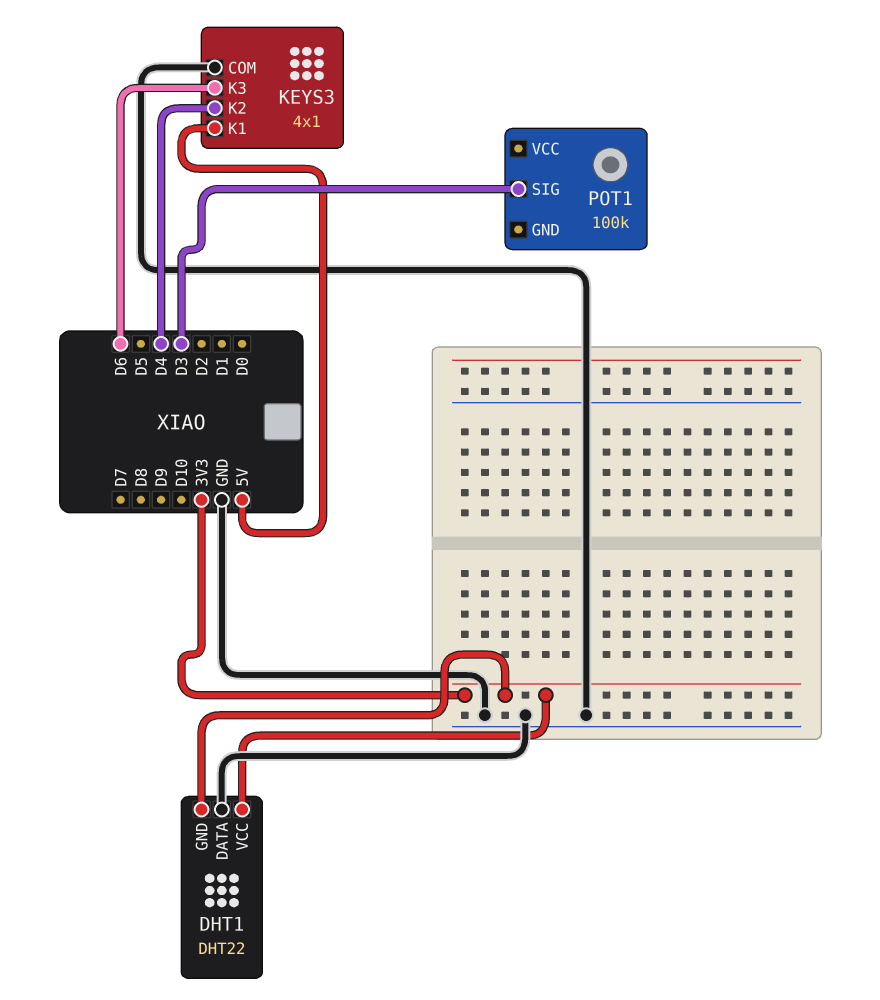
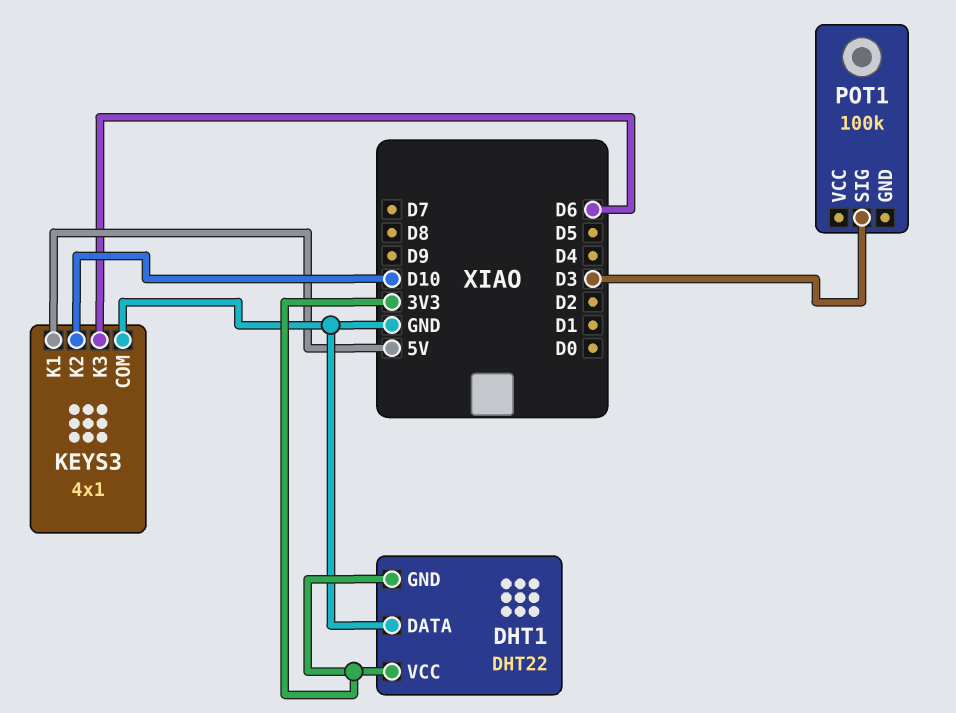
KEYS3 pin K2: D4 -> D10

